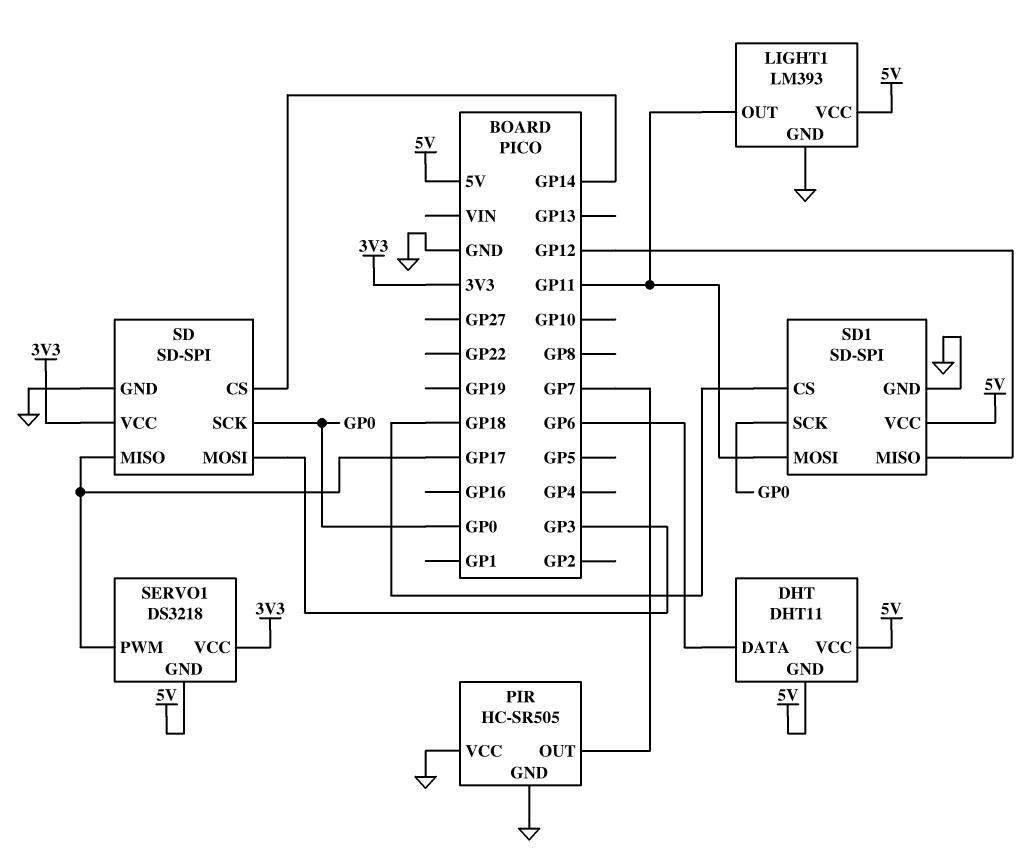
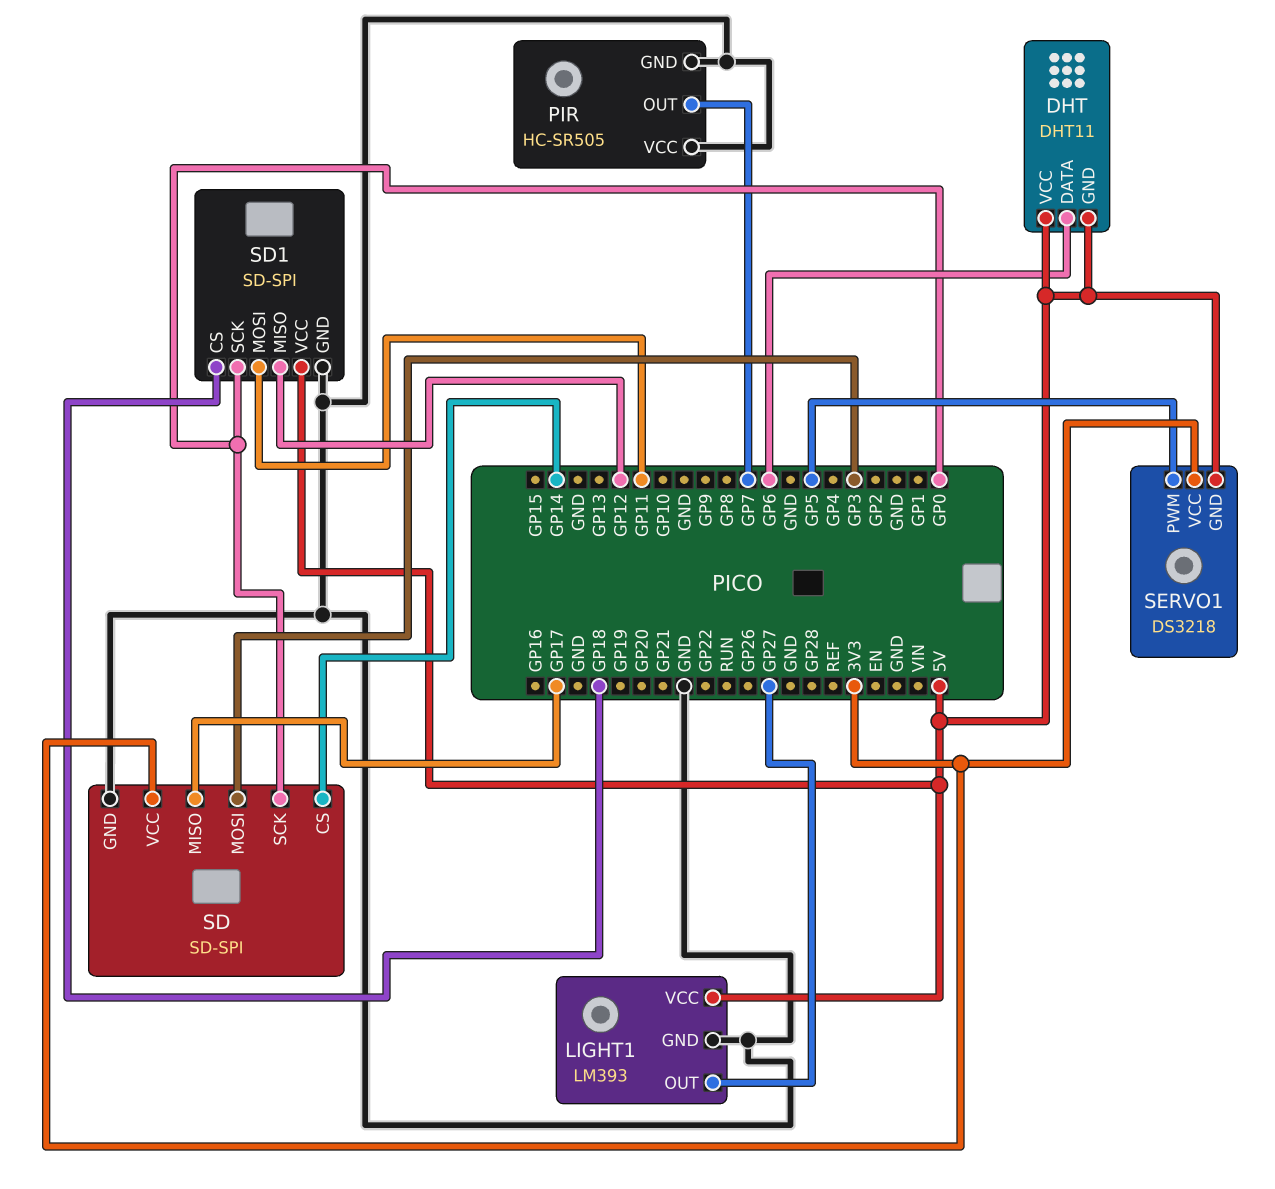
LIGHT1 pin OUT: GP11 -> GP27
SERVO1 pin PWM: GP17 -> GP5

